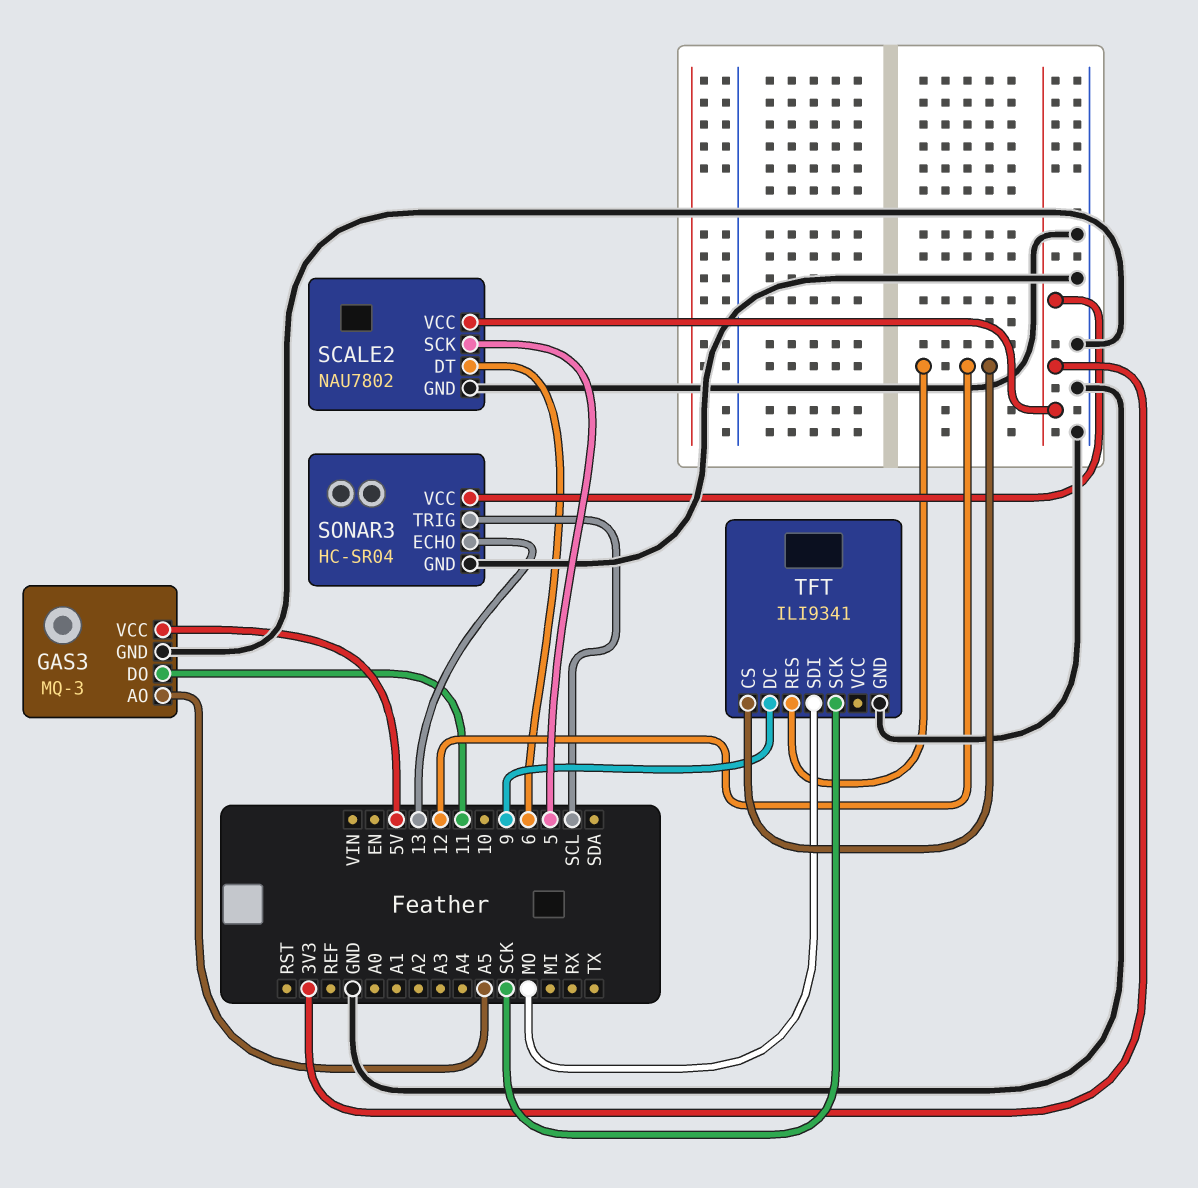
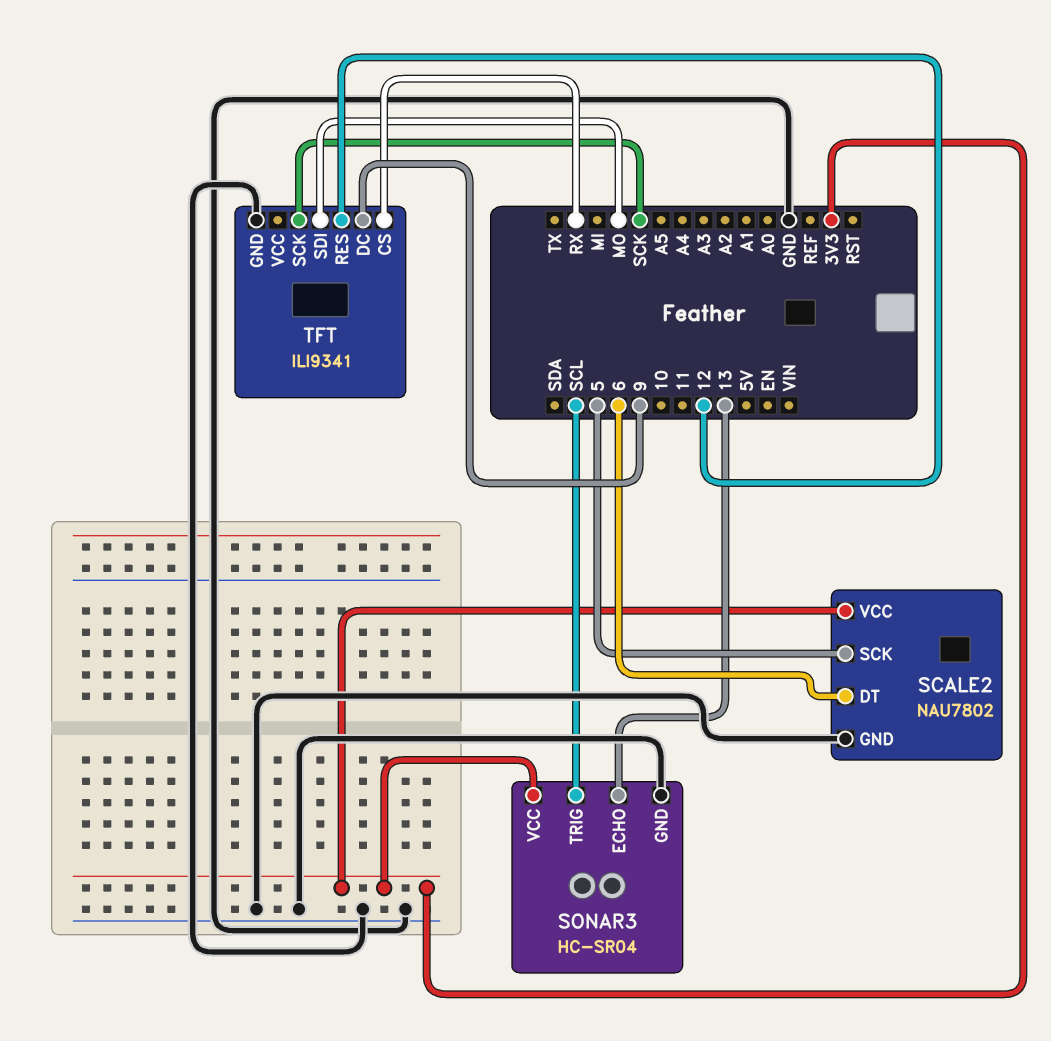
GAS3: MQ-3 -> none
GAS3 pin AO: A5 -> none
GAS3 pin DO: 11 -> none
GAS3 pin GND: GND -> none
GAS3 pin VCC: 5V -> none
TFT pin CS: 12 -> RX

